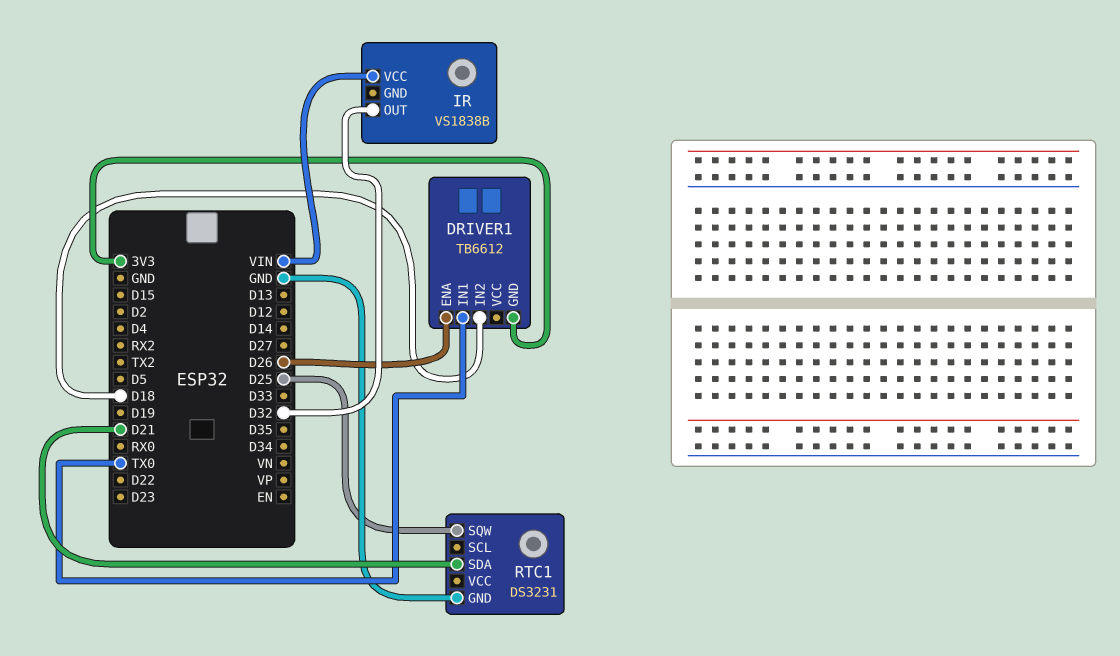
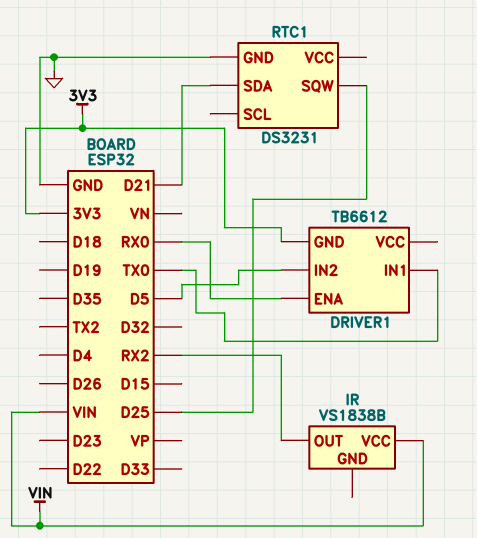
DRIVER1 pin ENA: D26 -> RX0
DRIVER1 pin IN2: D18 -> D5
IR pin OUT: D32 -> RX2

